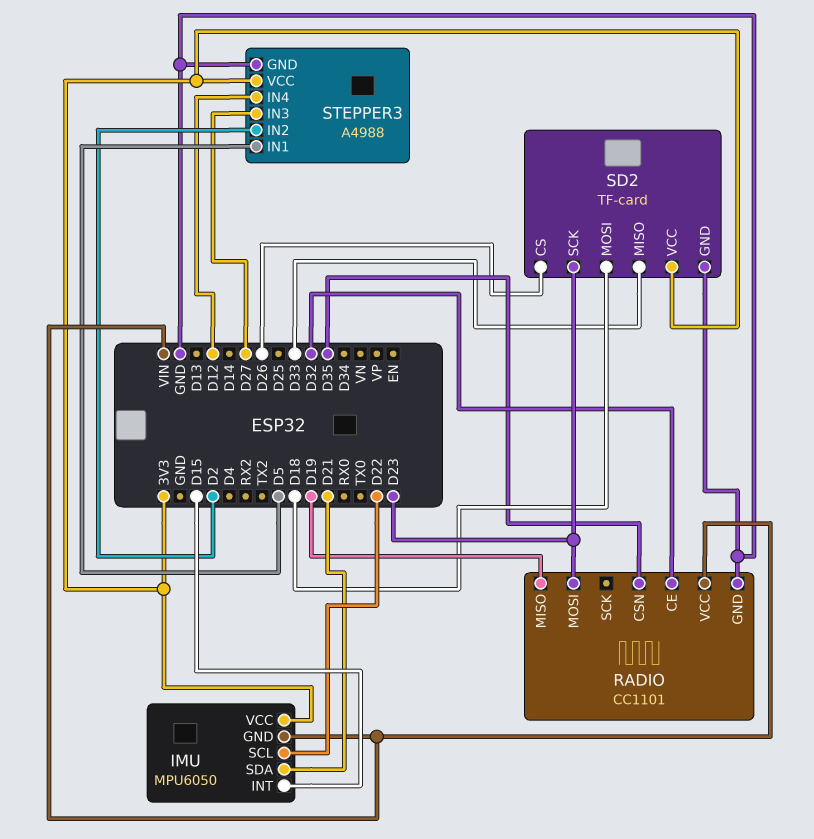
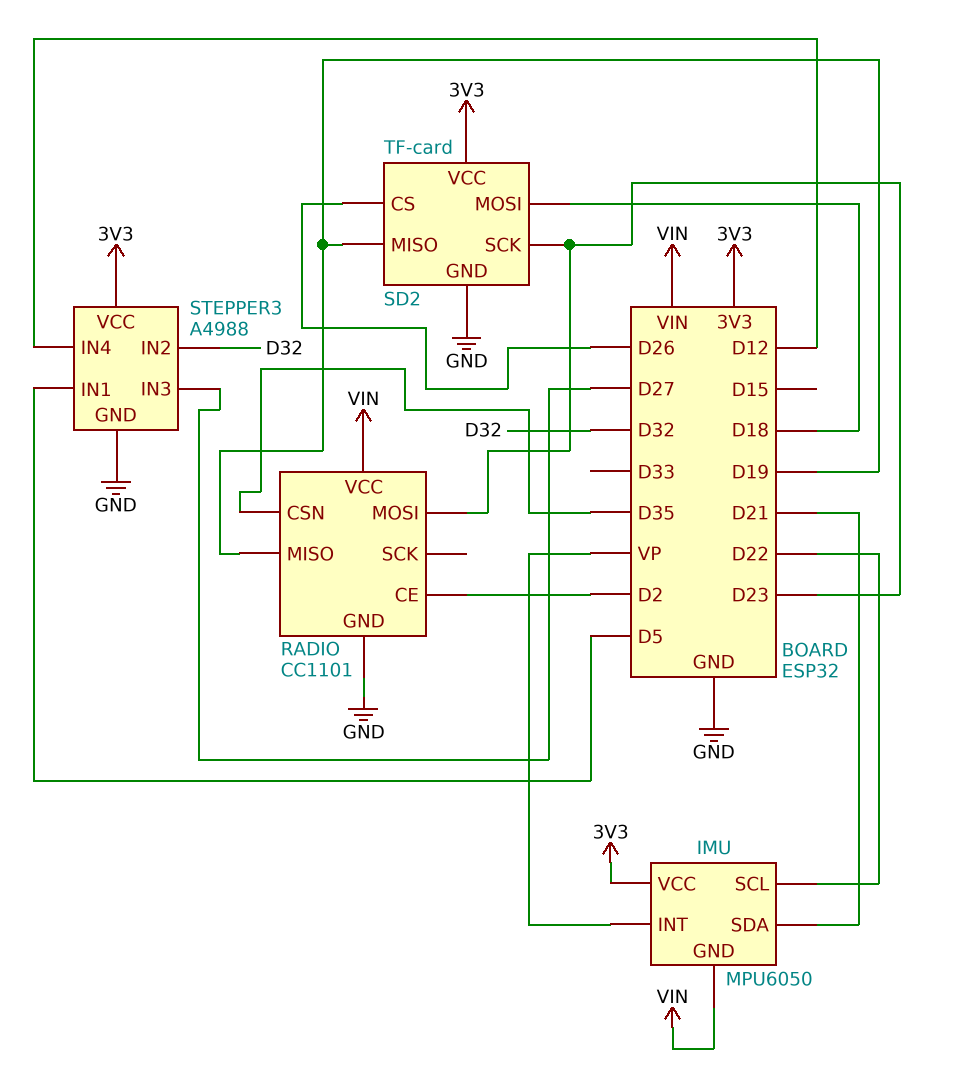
IMU pin INT: D15 -> VP
RADIO pin CE: D32 -> D2
SD2 pin MISO: D33 -> D19
STEPPER3 pin IN2: D2 -> D32

